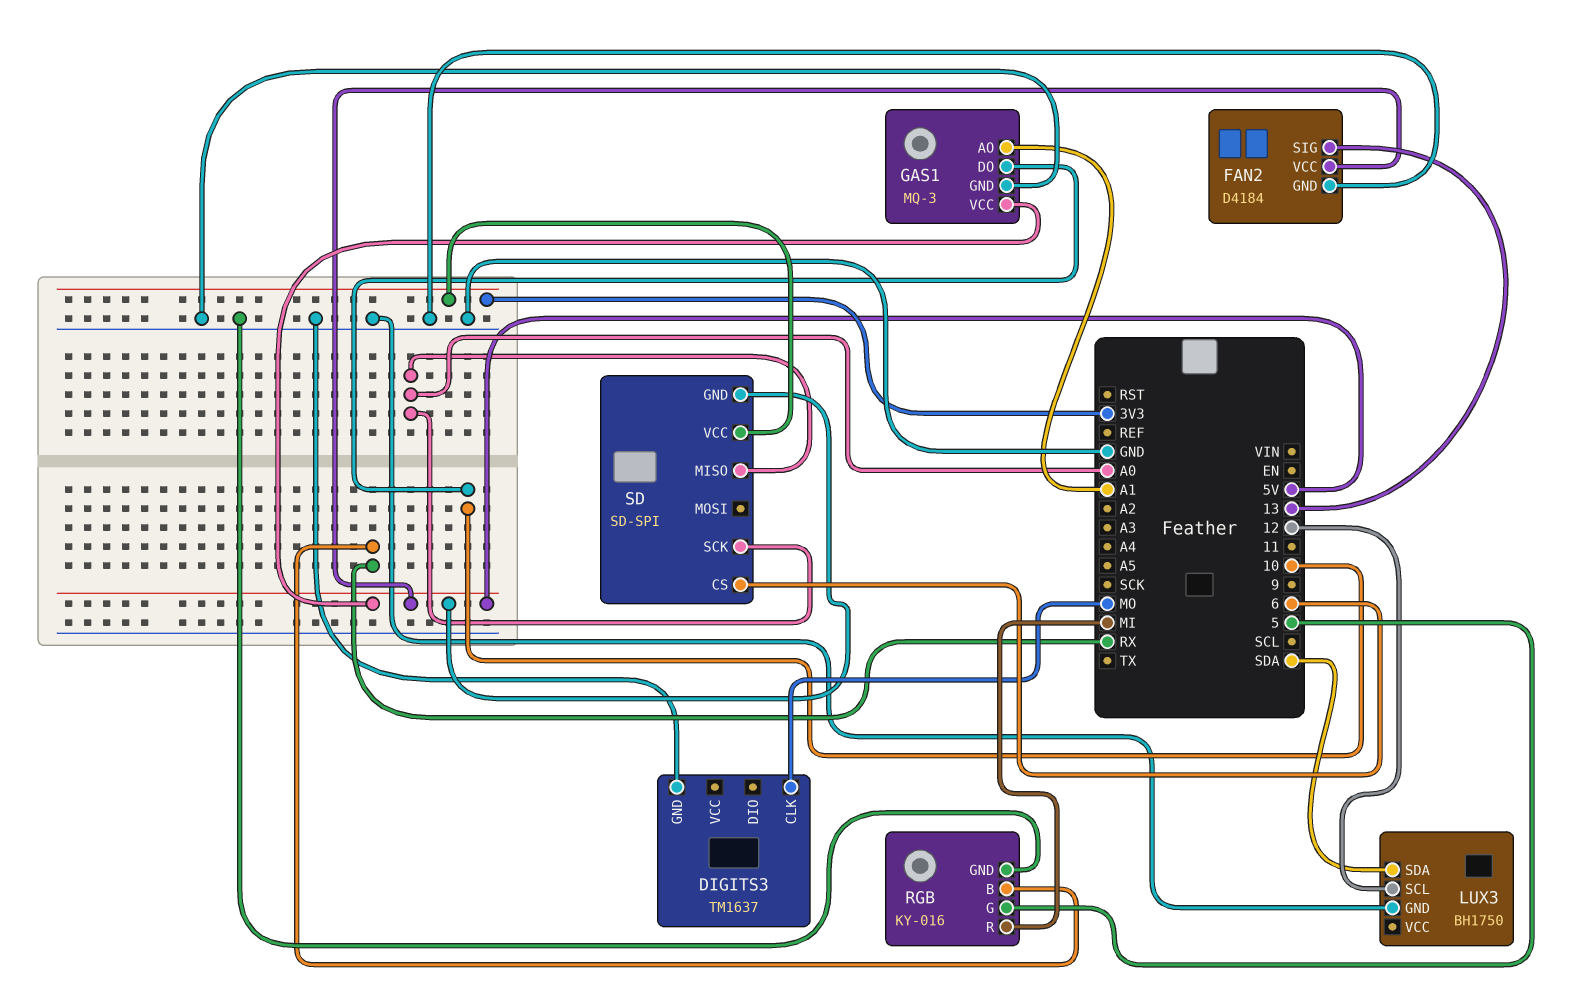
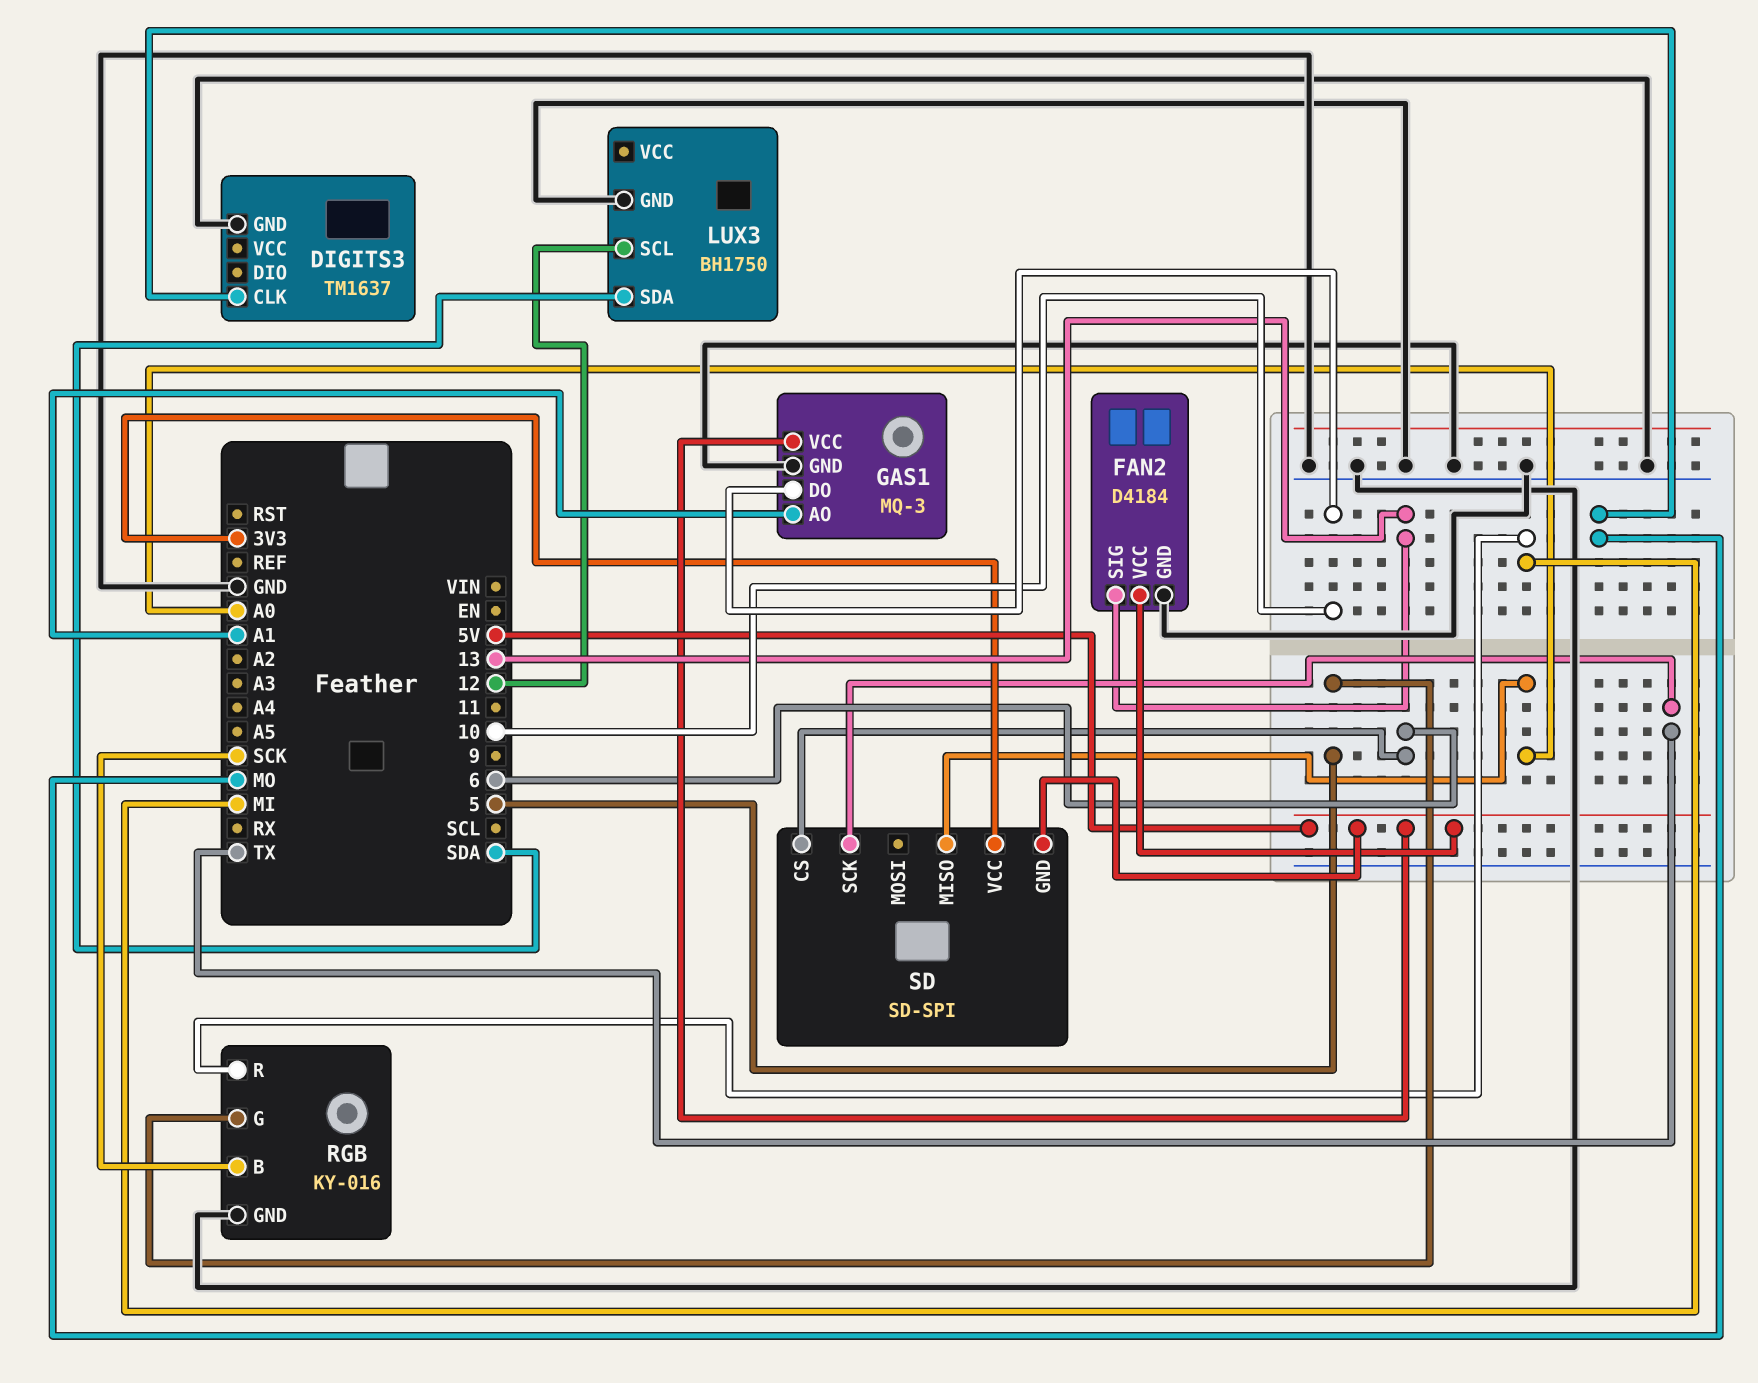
RGB pin B: RX -> SCK
SD pin SCK: A0 -> TX

